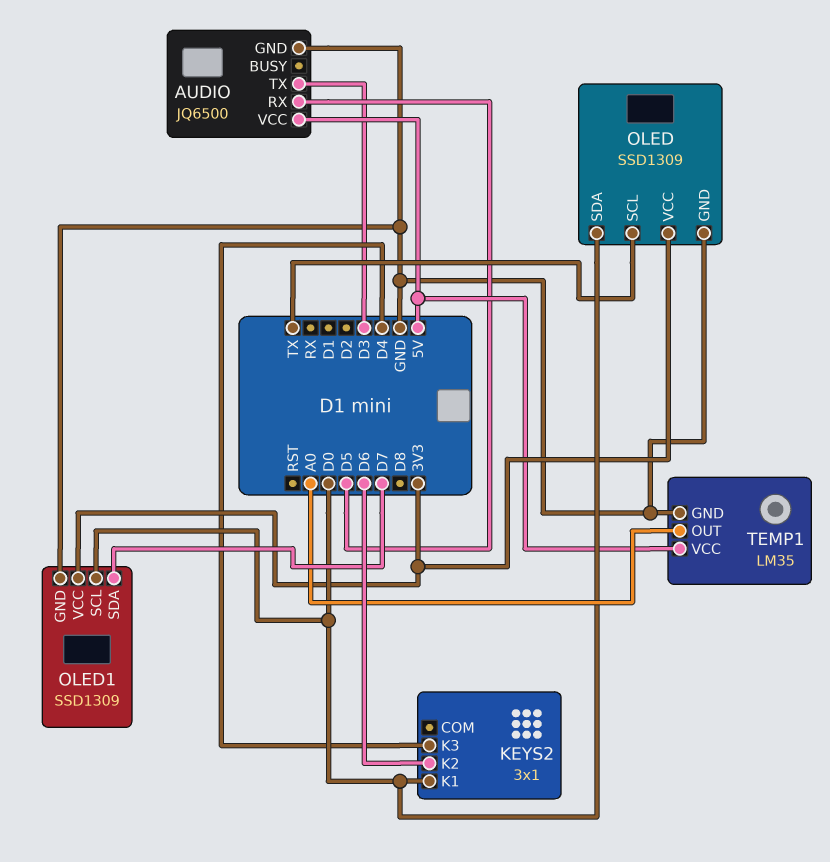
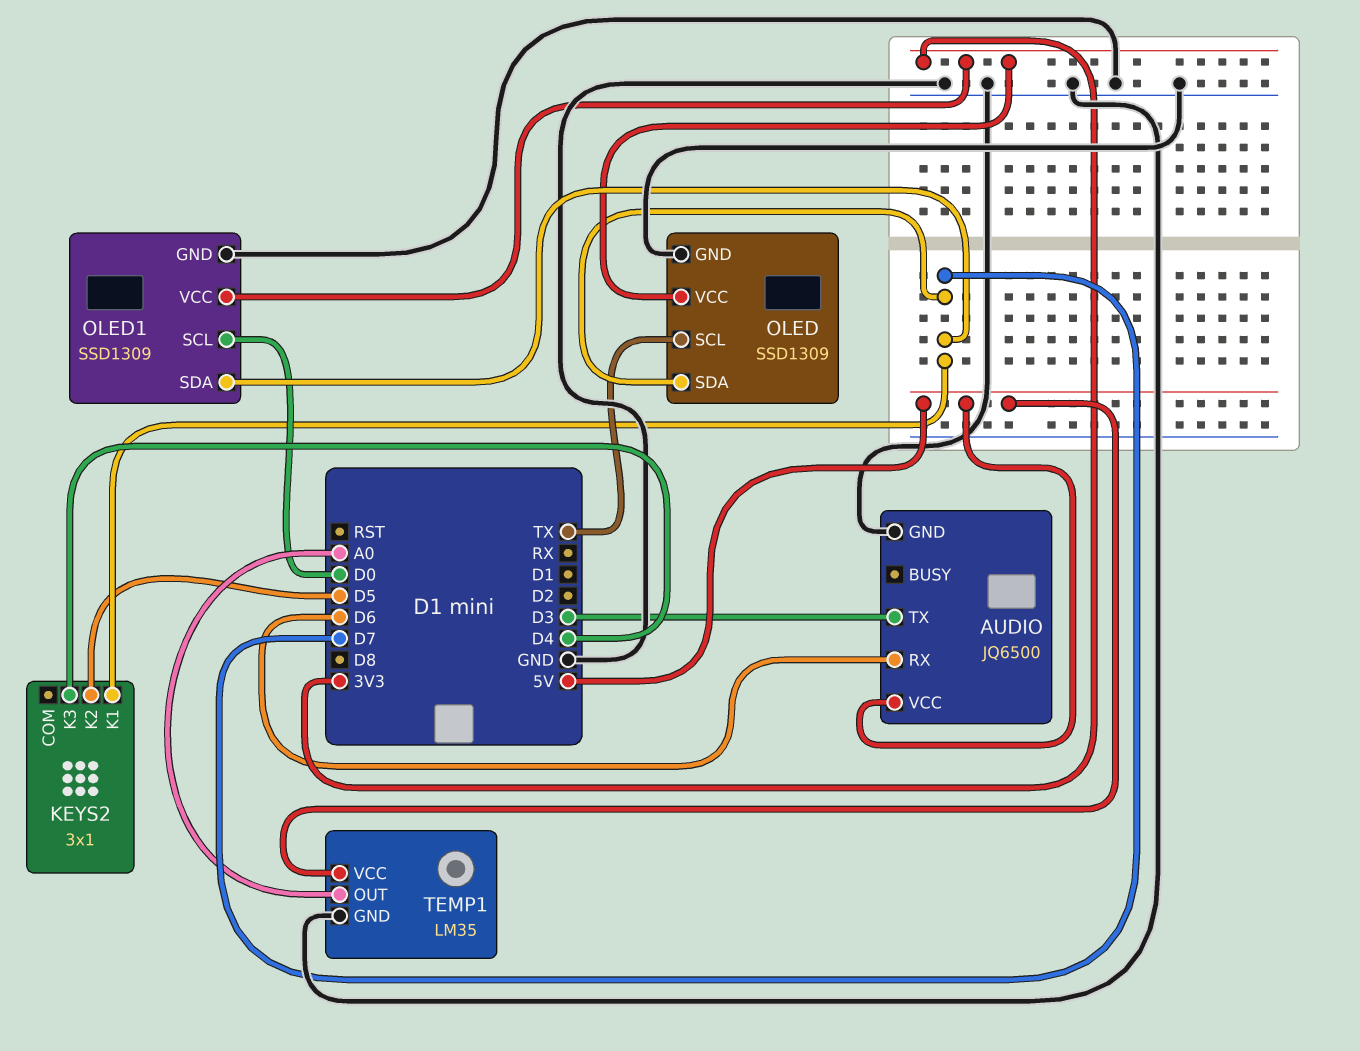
AUDIO pin RX: D5 -> D6
KEYS2 pin K1: D0 -> D7
KEYS2 pin K2: D6 -> D5
OLED pin SDA: D0 -> D7

